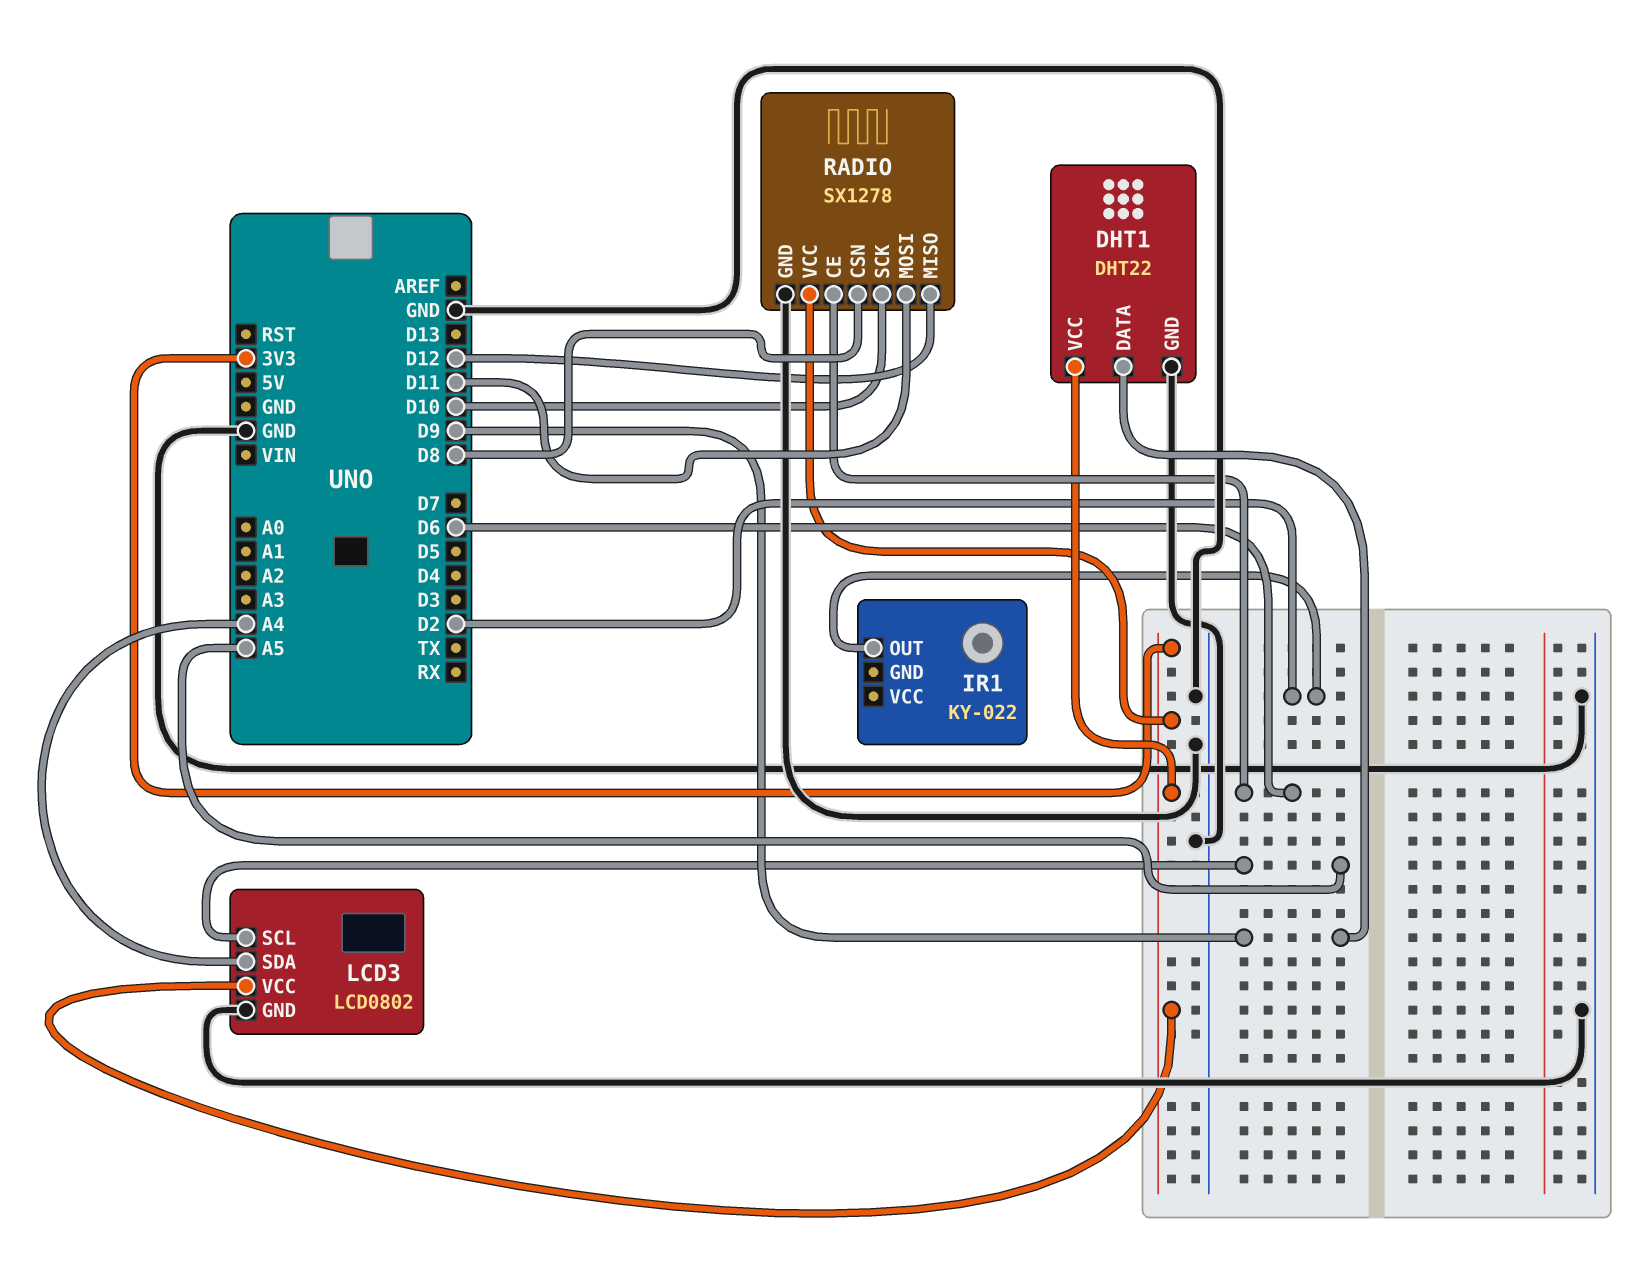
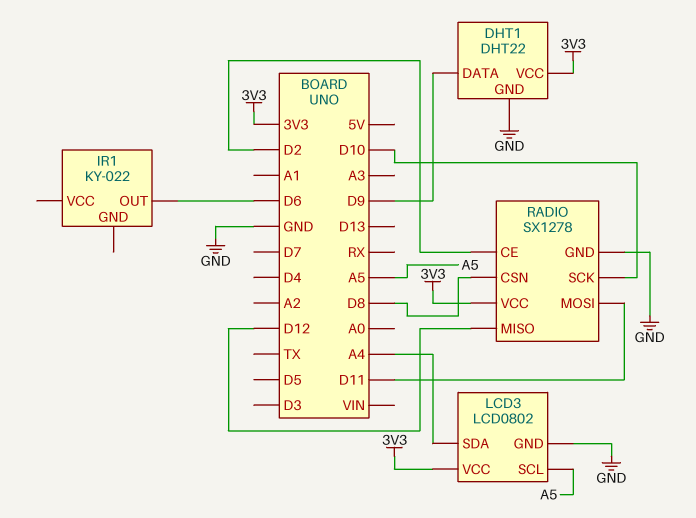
IR1 pin OUT: D2 -> D6
RADIO pin CE: D6 -> D2

